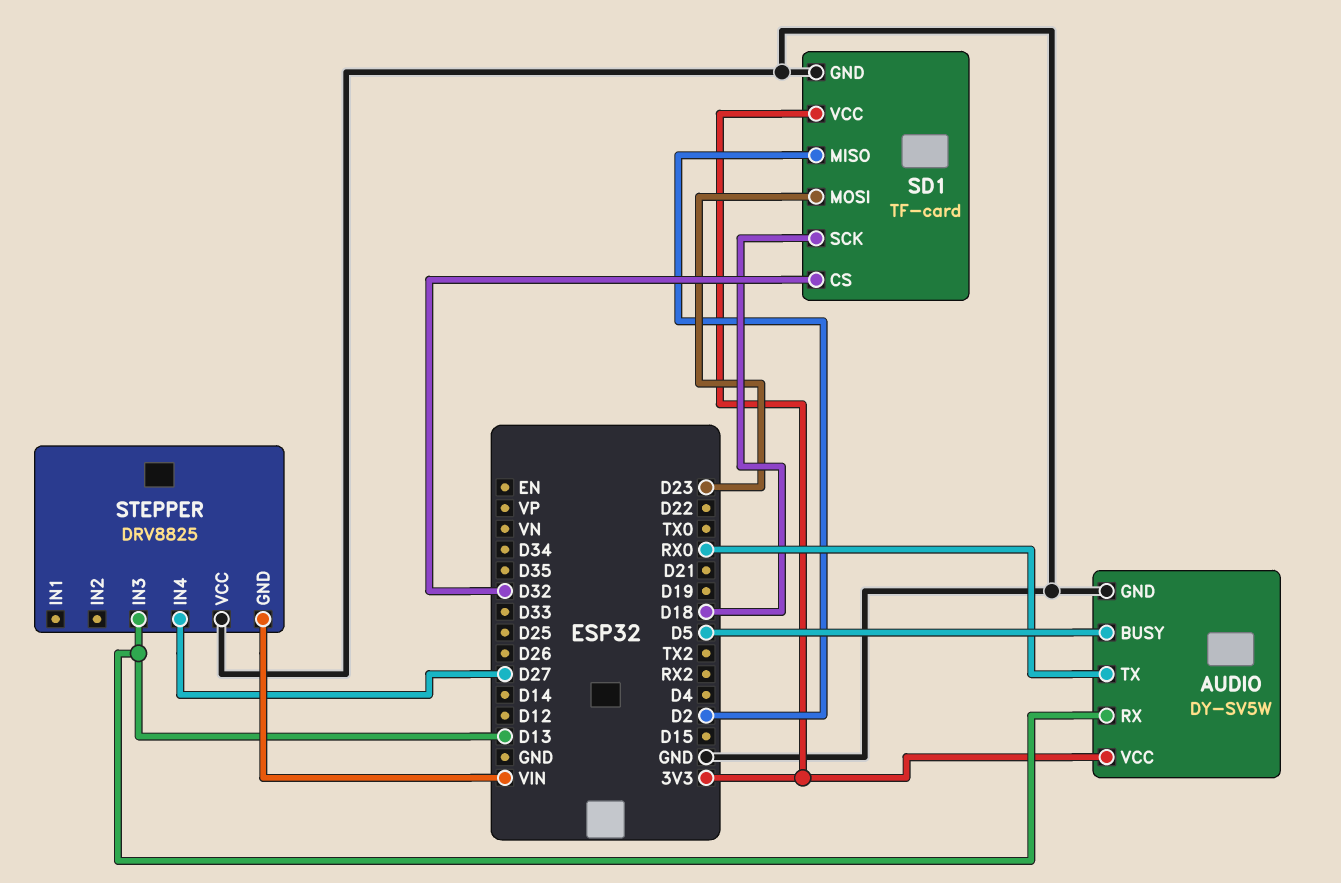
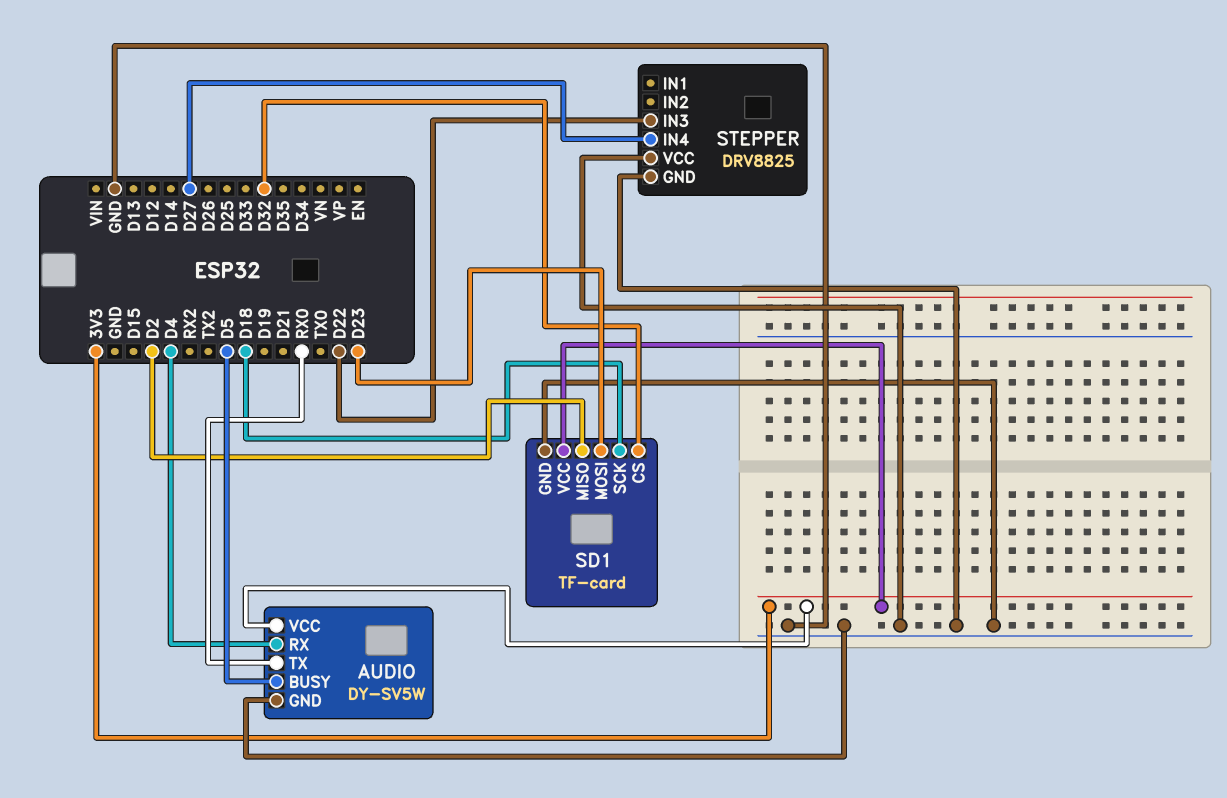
AUDIO pin RX: D13 -> D4
STEPPER pin GND: VIN -> GND
STEPPER pin IN3: D13 -> D22

